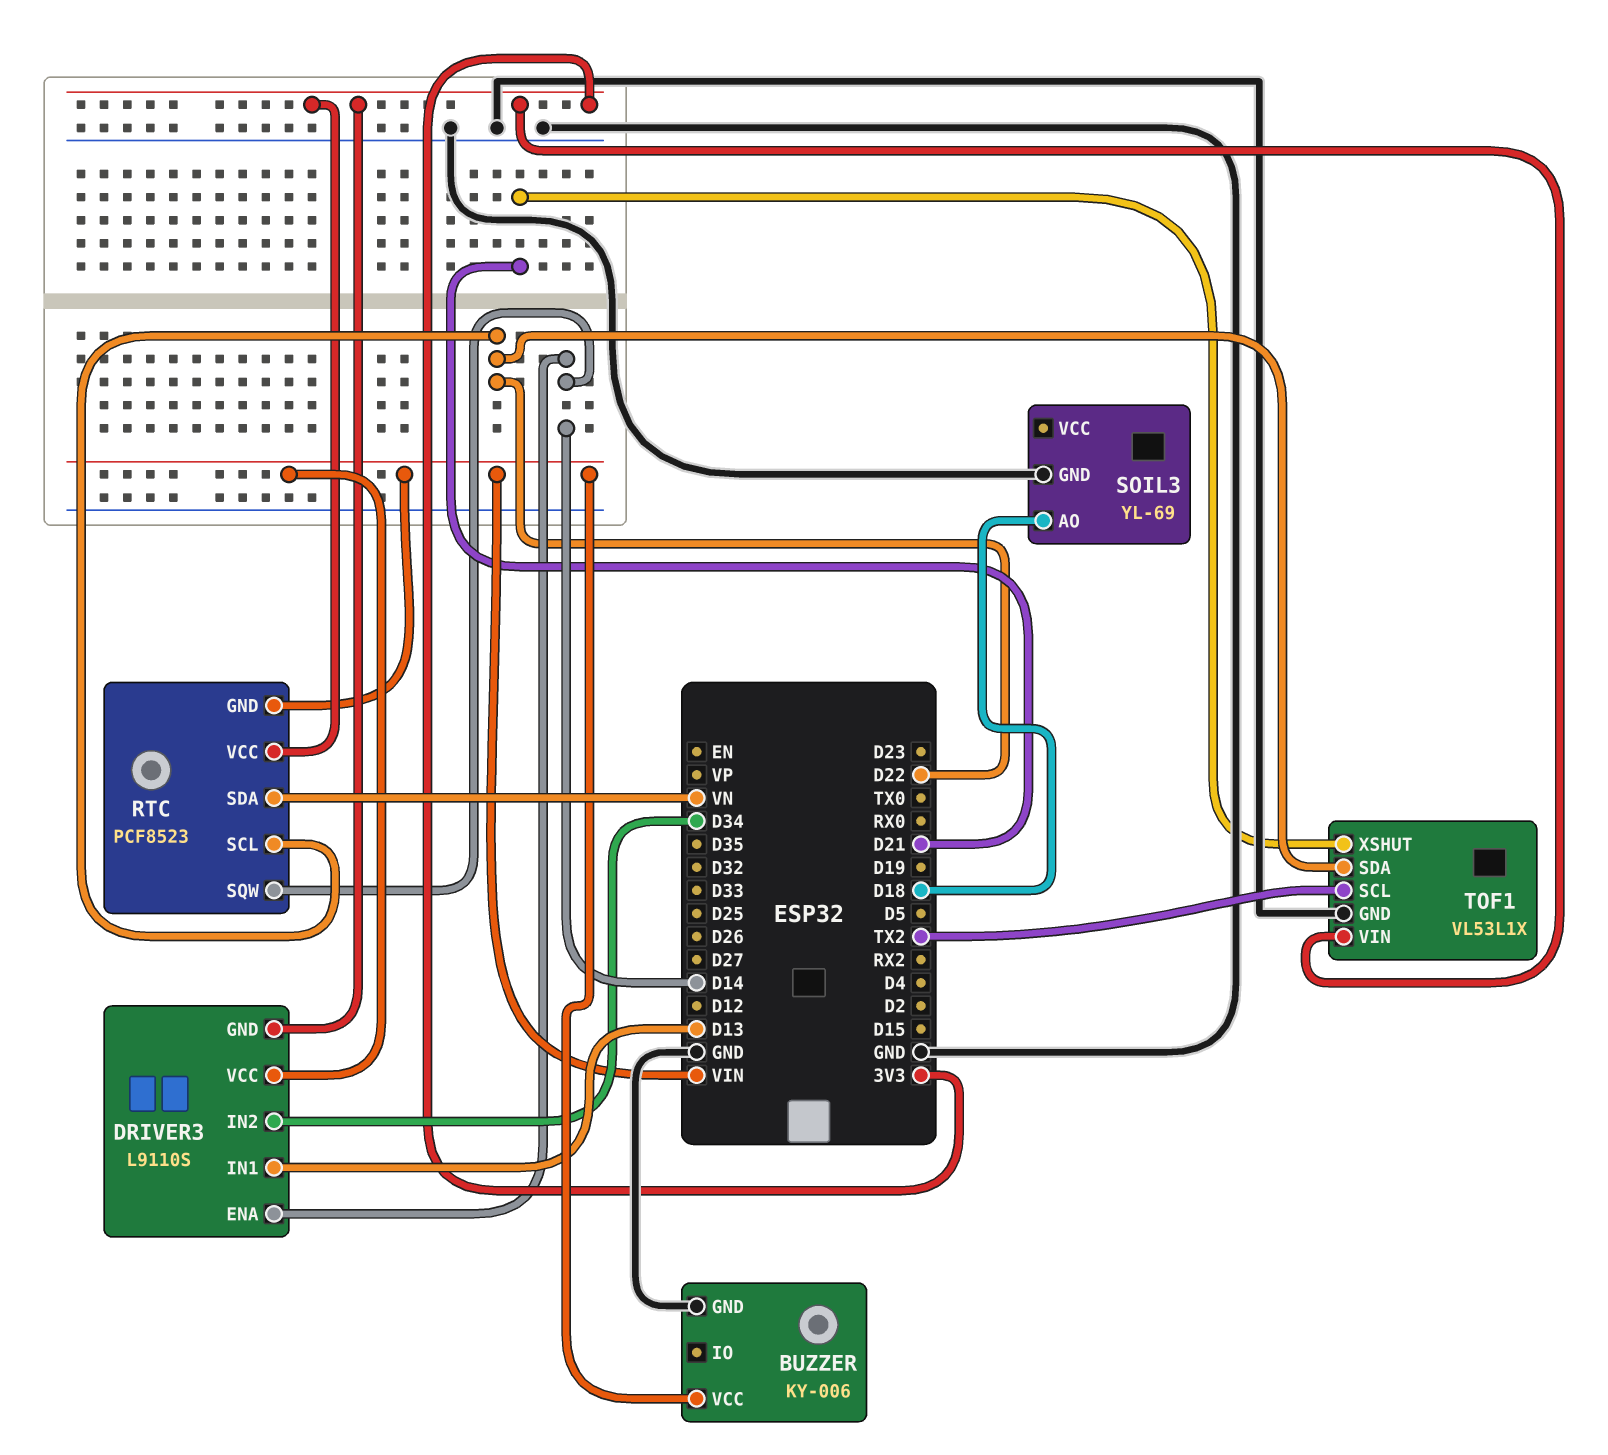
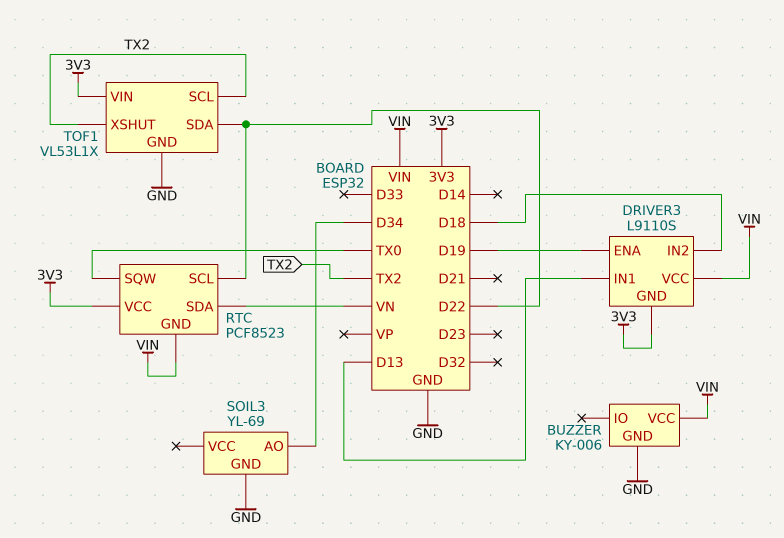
DRIVER3 pin ENA: D14 -> D19
DRIVER3 pin IN2: D34 -> D18
RTC pin SQW: D14 -> TX0
SOIL3 pin AO: D18 -> D34
TOF1 pin XSHUT: D21 -> TX2

